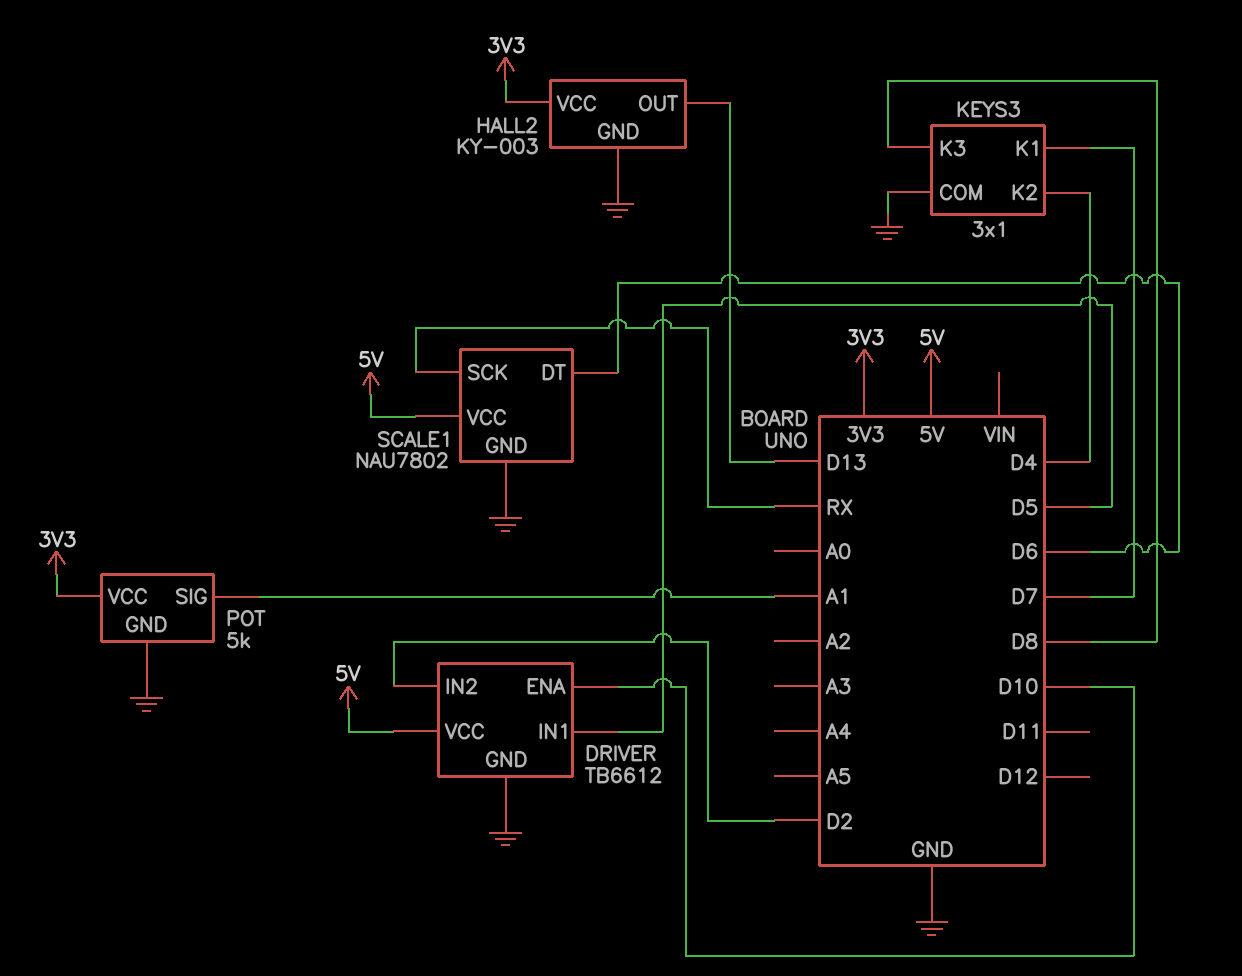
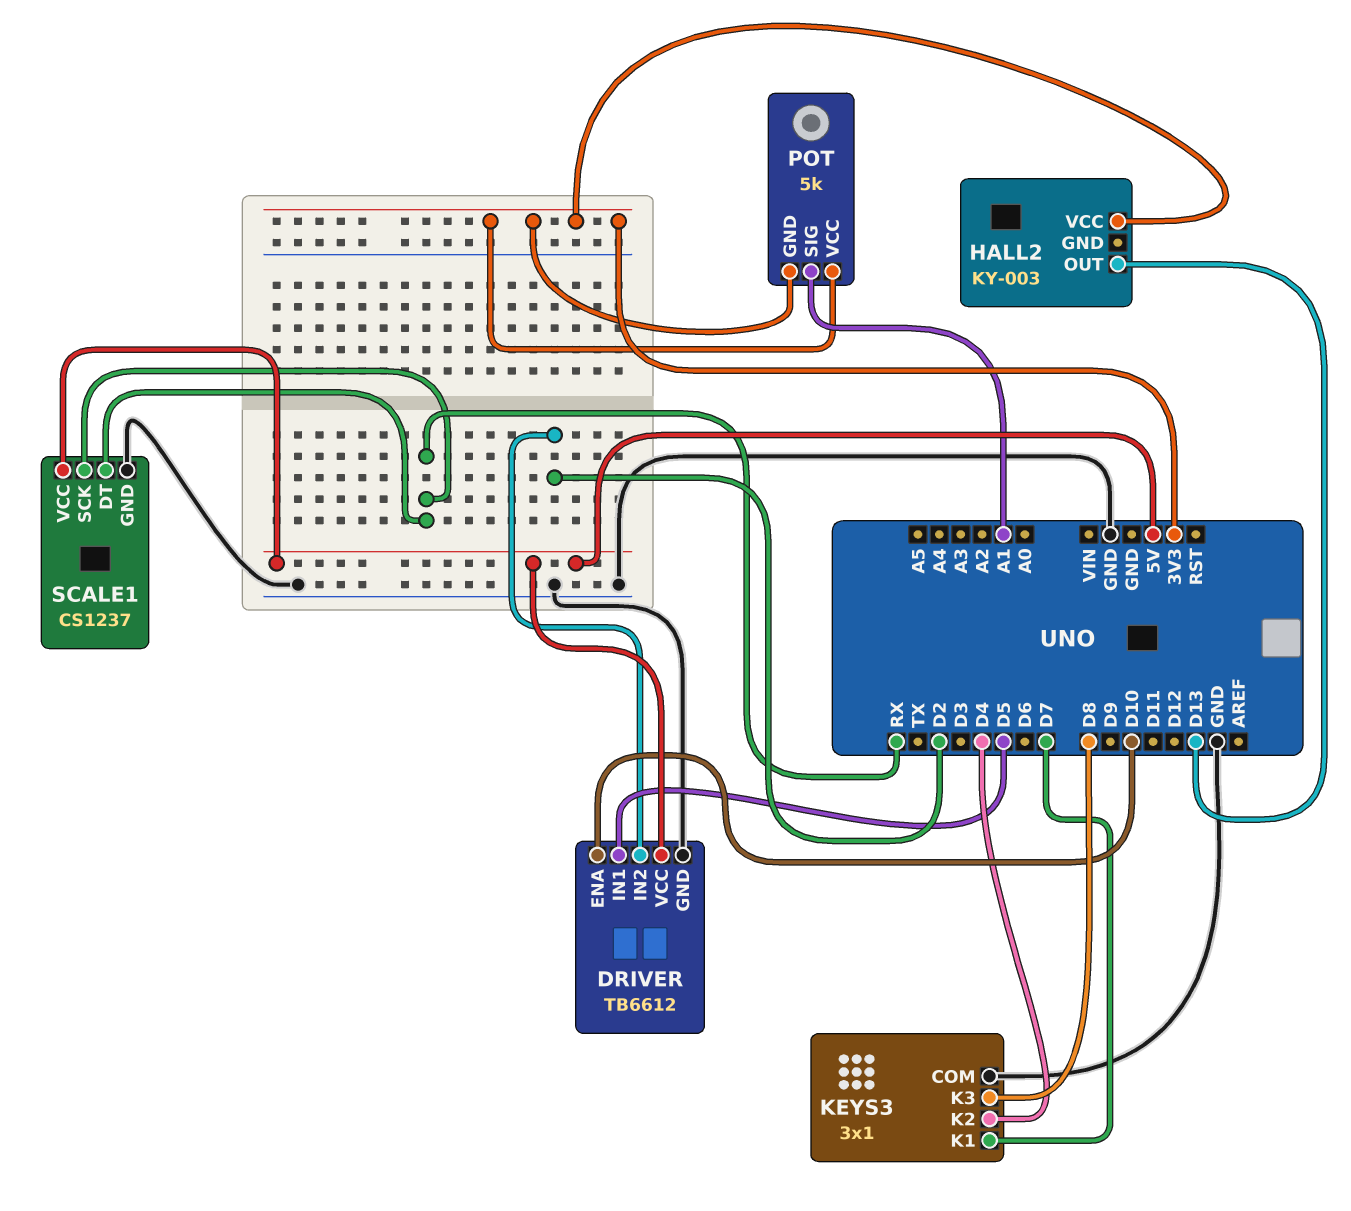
HALL2 pin GND: GND -> none
POT pin GND: GND -> 3V3
SCALE1: NAU7802 -> CS1237
SCALE1 pin DT: D6 -> RX

